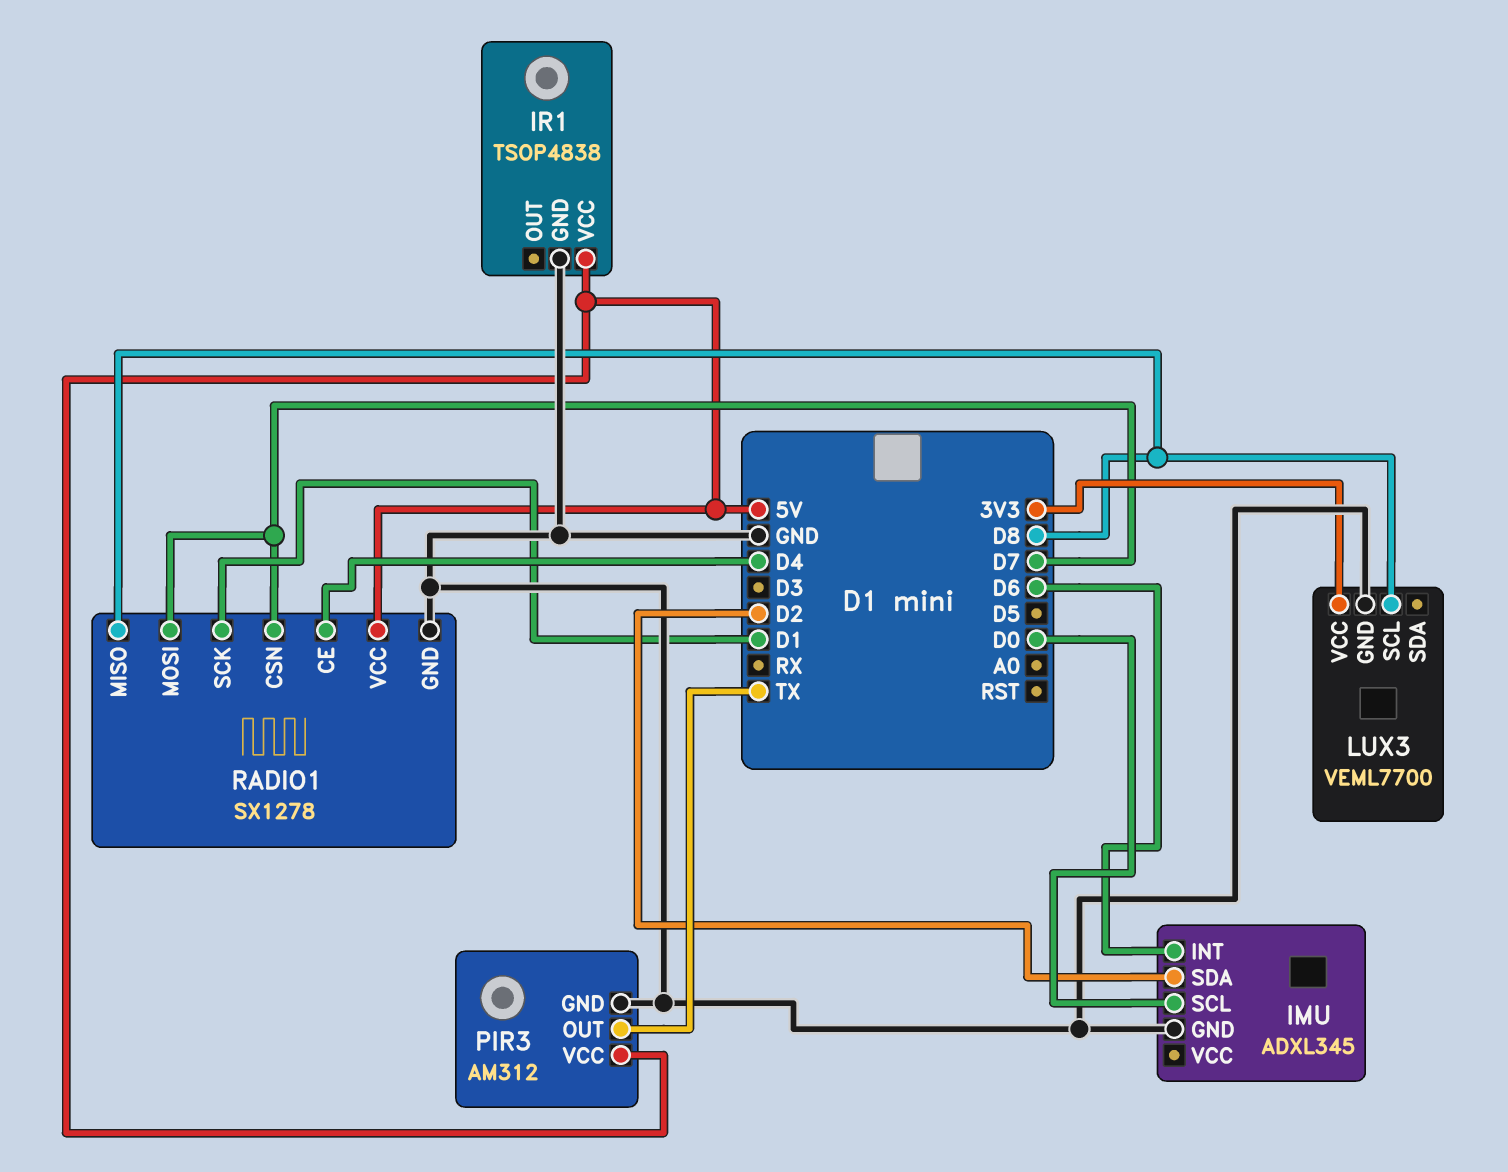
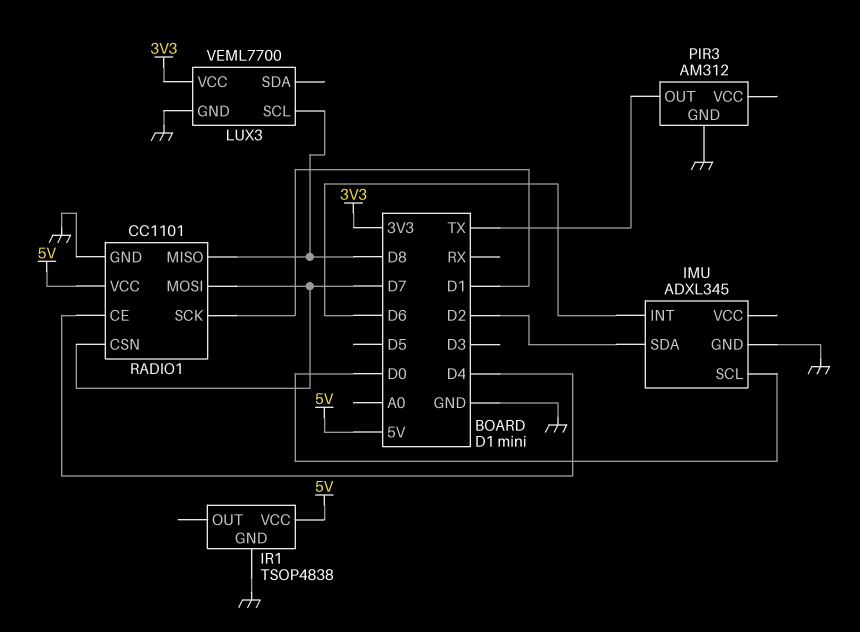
PIR3 pin VCC: 5V -> none
RADIO1: SX1278 -> CC1101

